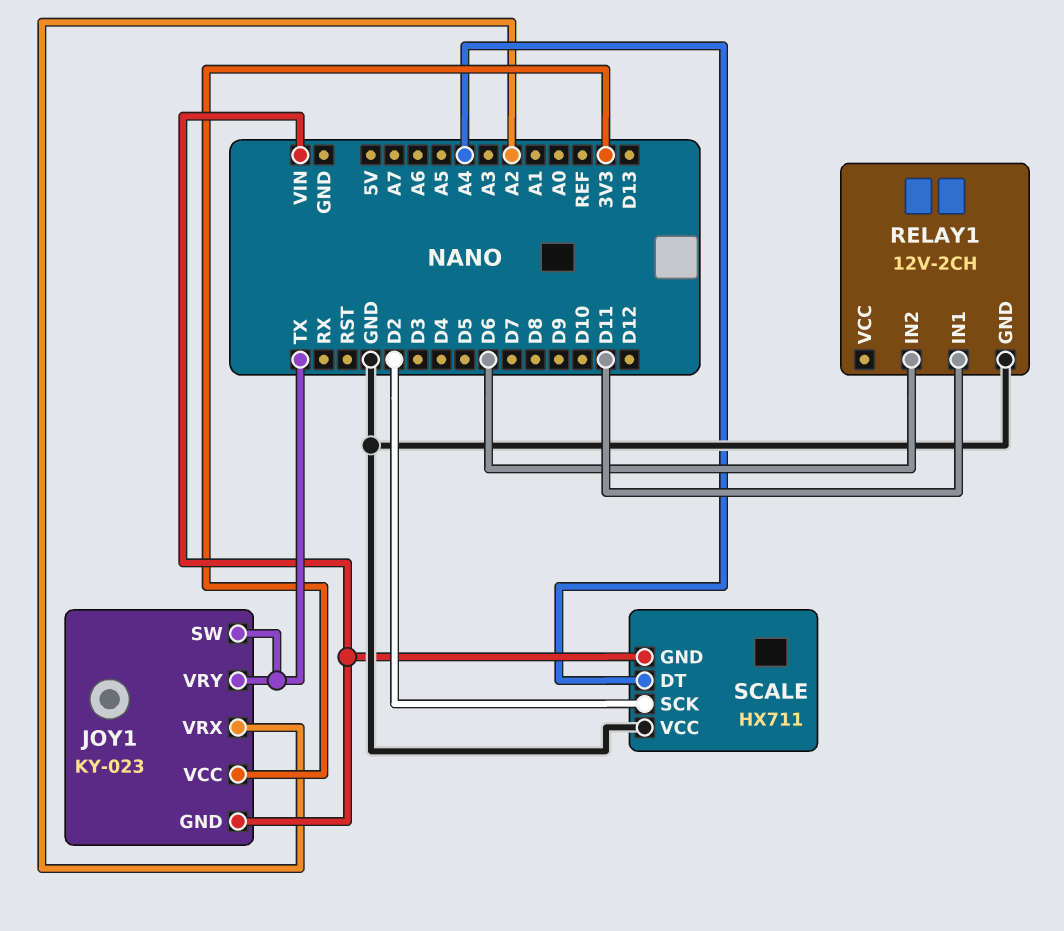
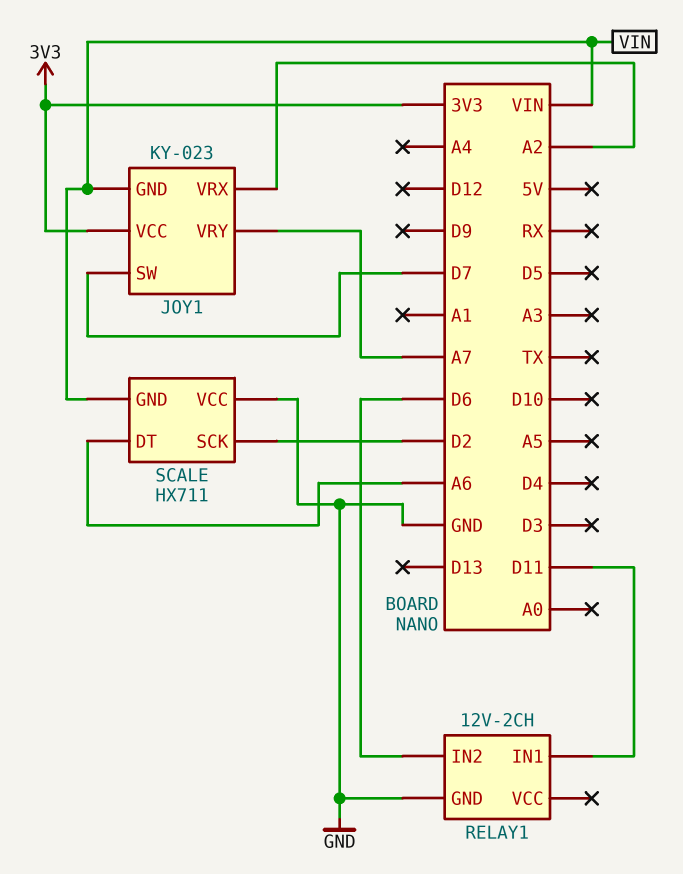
JOY1 pin SW: TX -> D7
JOY1 pin VRY: TX -> A7
SCALE pin DT: A4 -> A6

